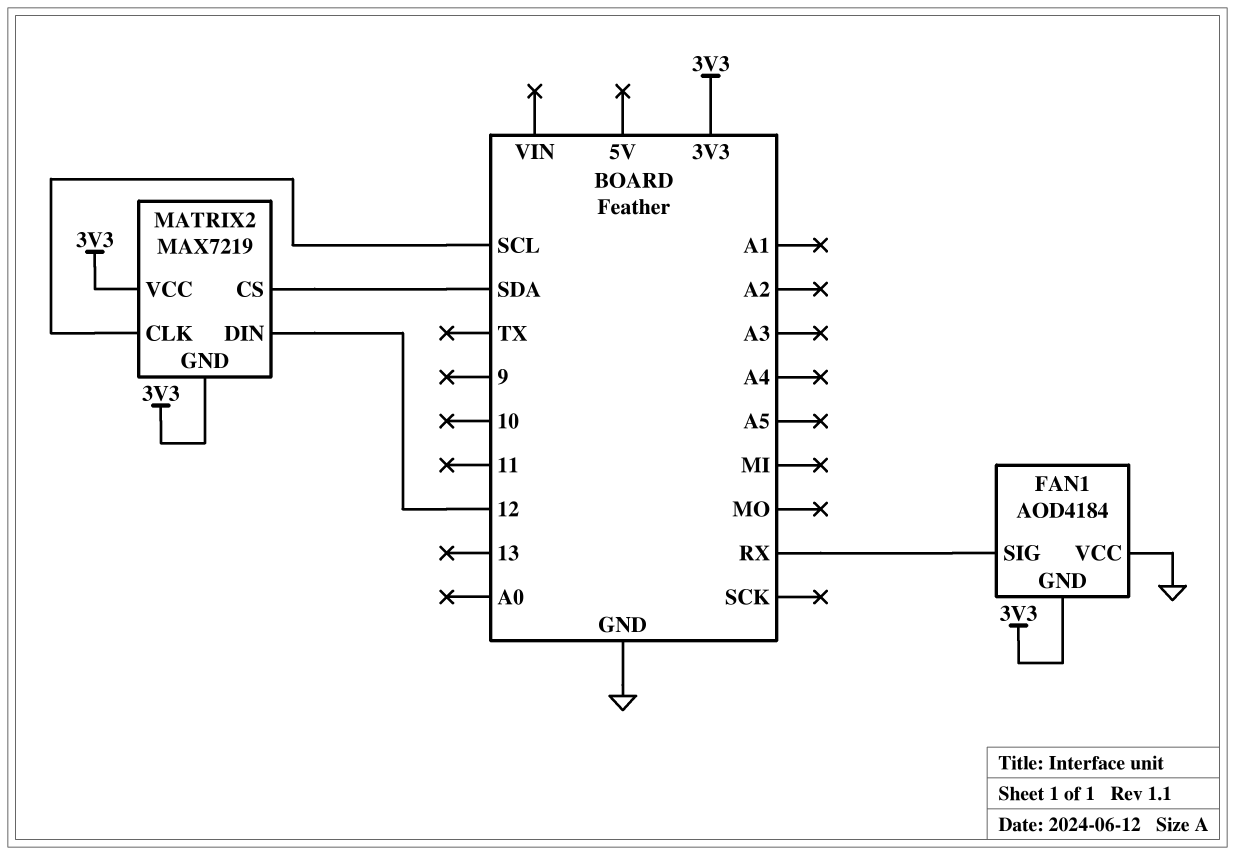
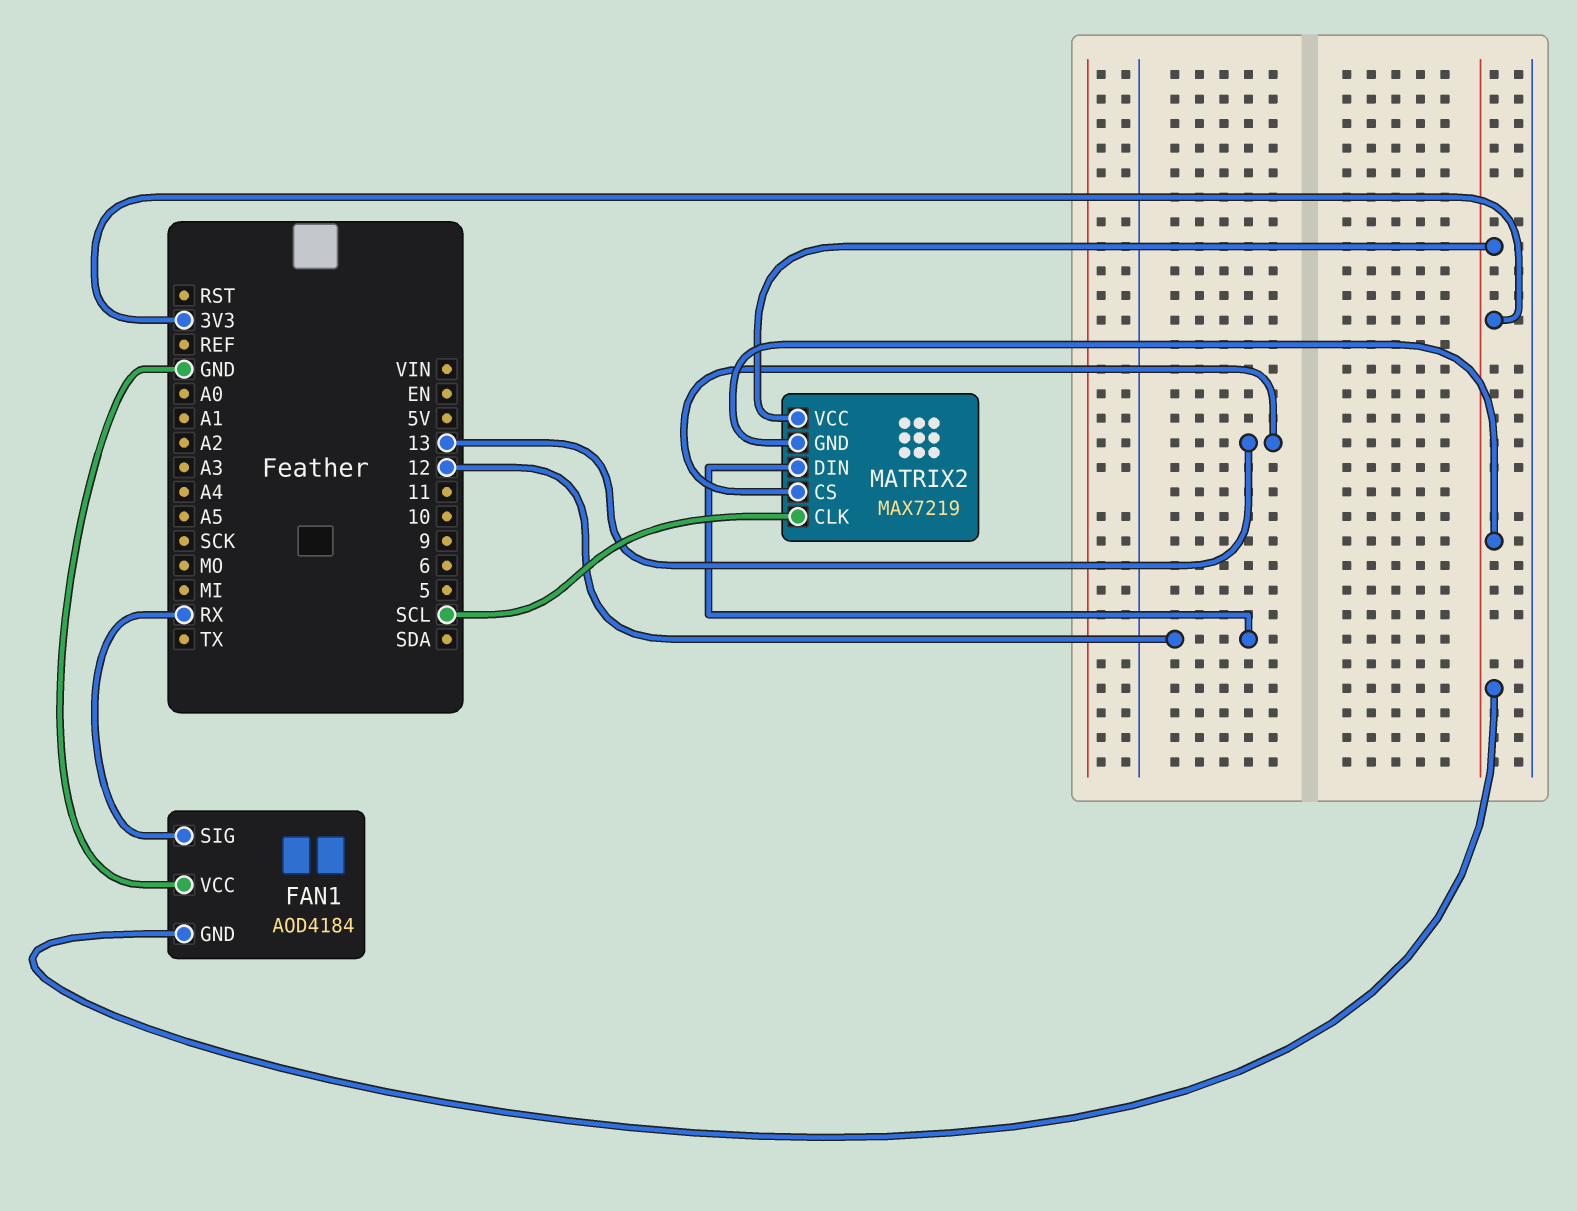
MATRIX2 pin CS: SDA -> 13

